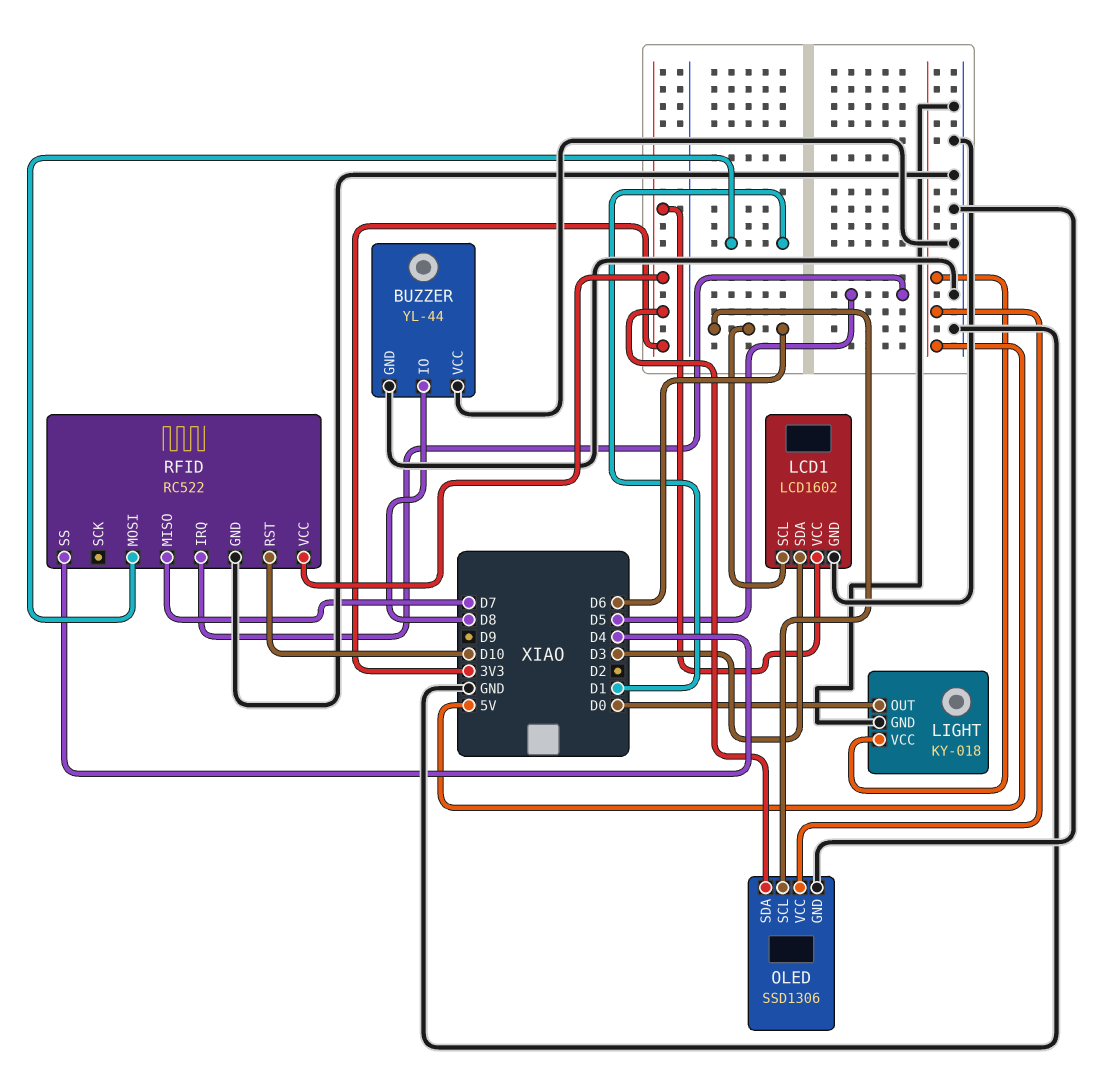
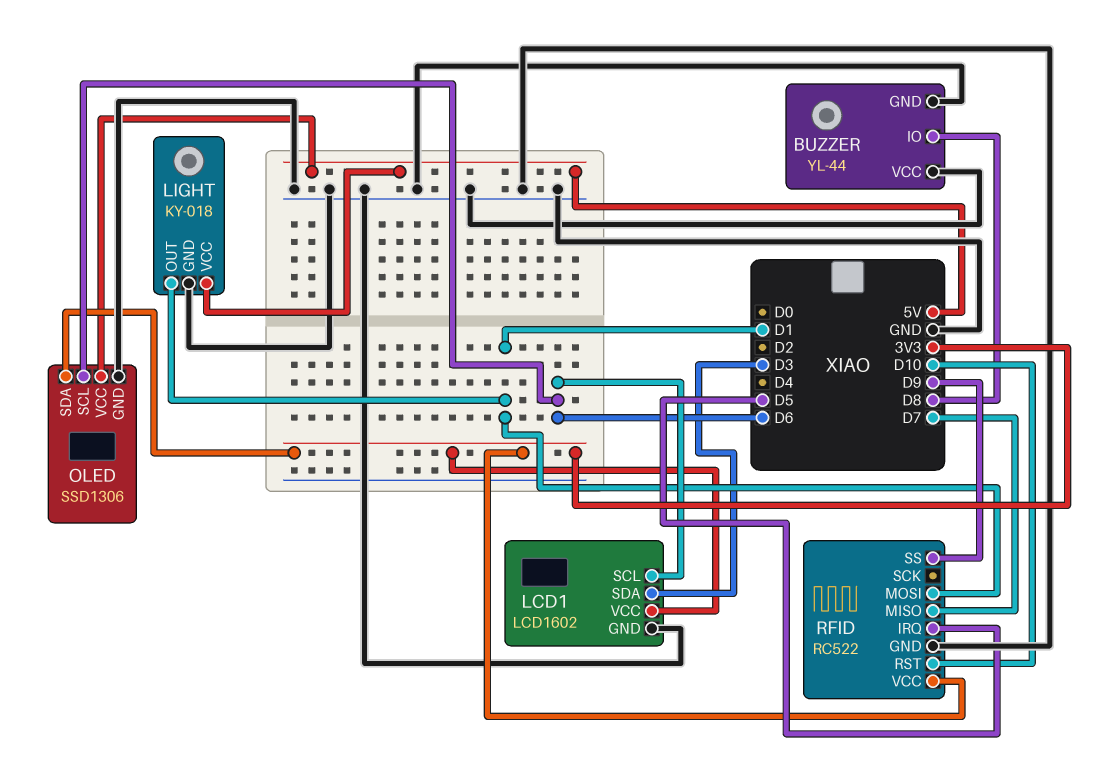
LIGHT pin OUT: D0 -> D1
RFID pin SS: D4 -> D9

